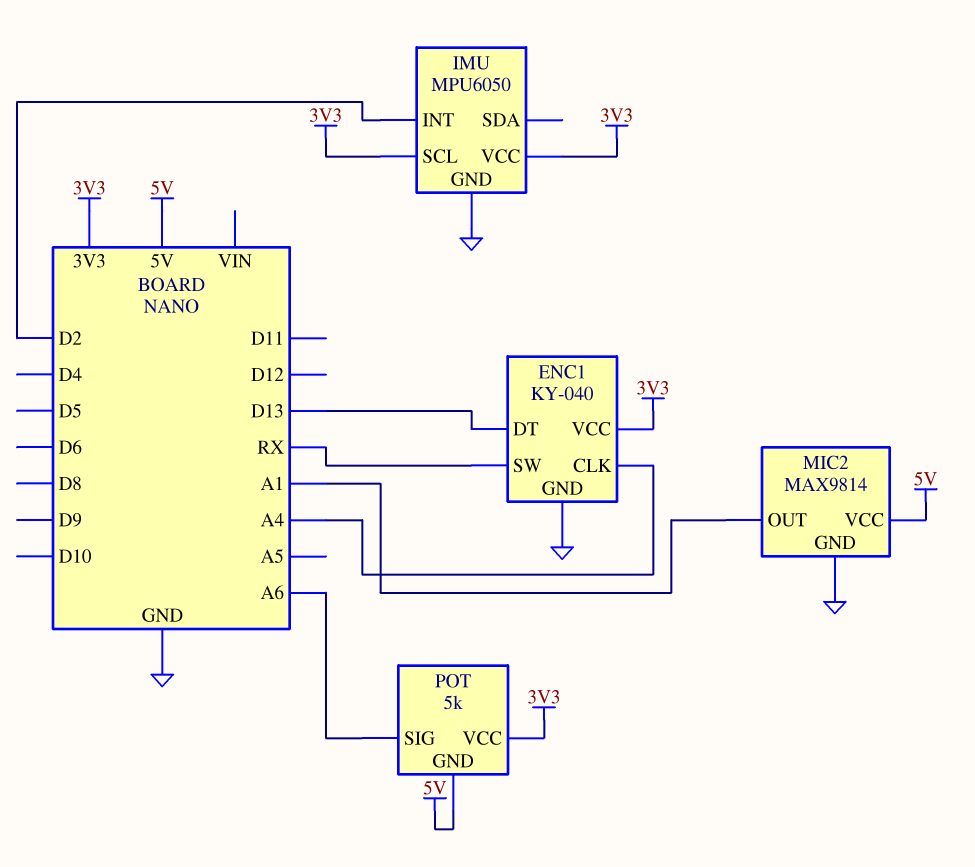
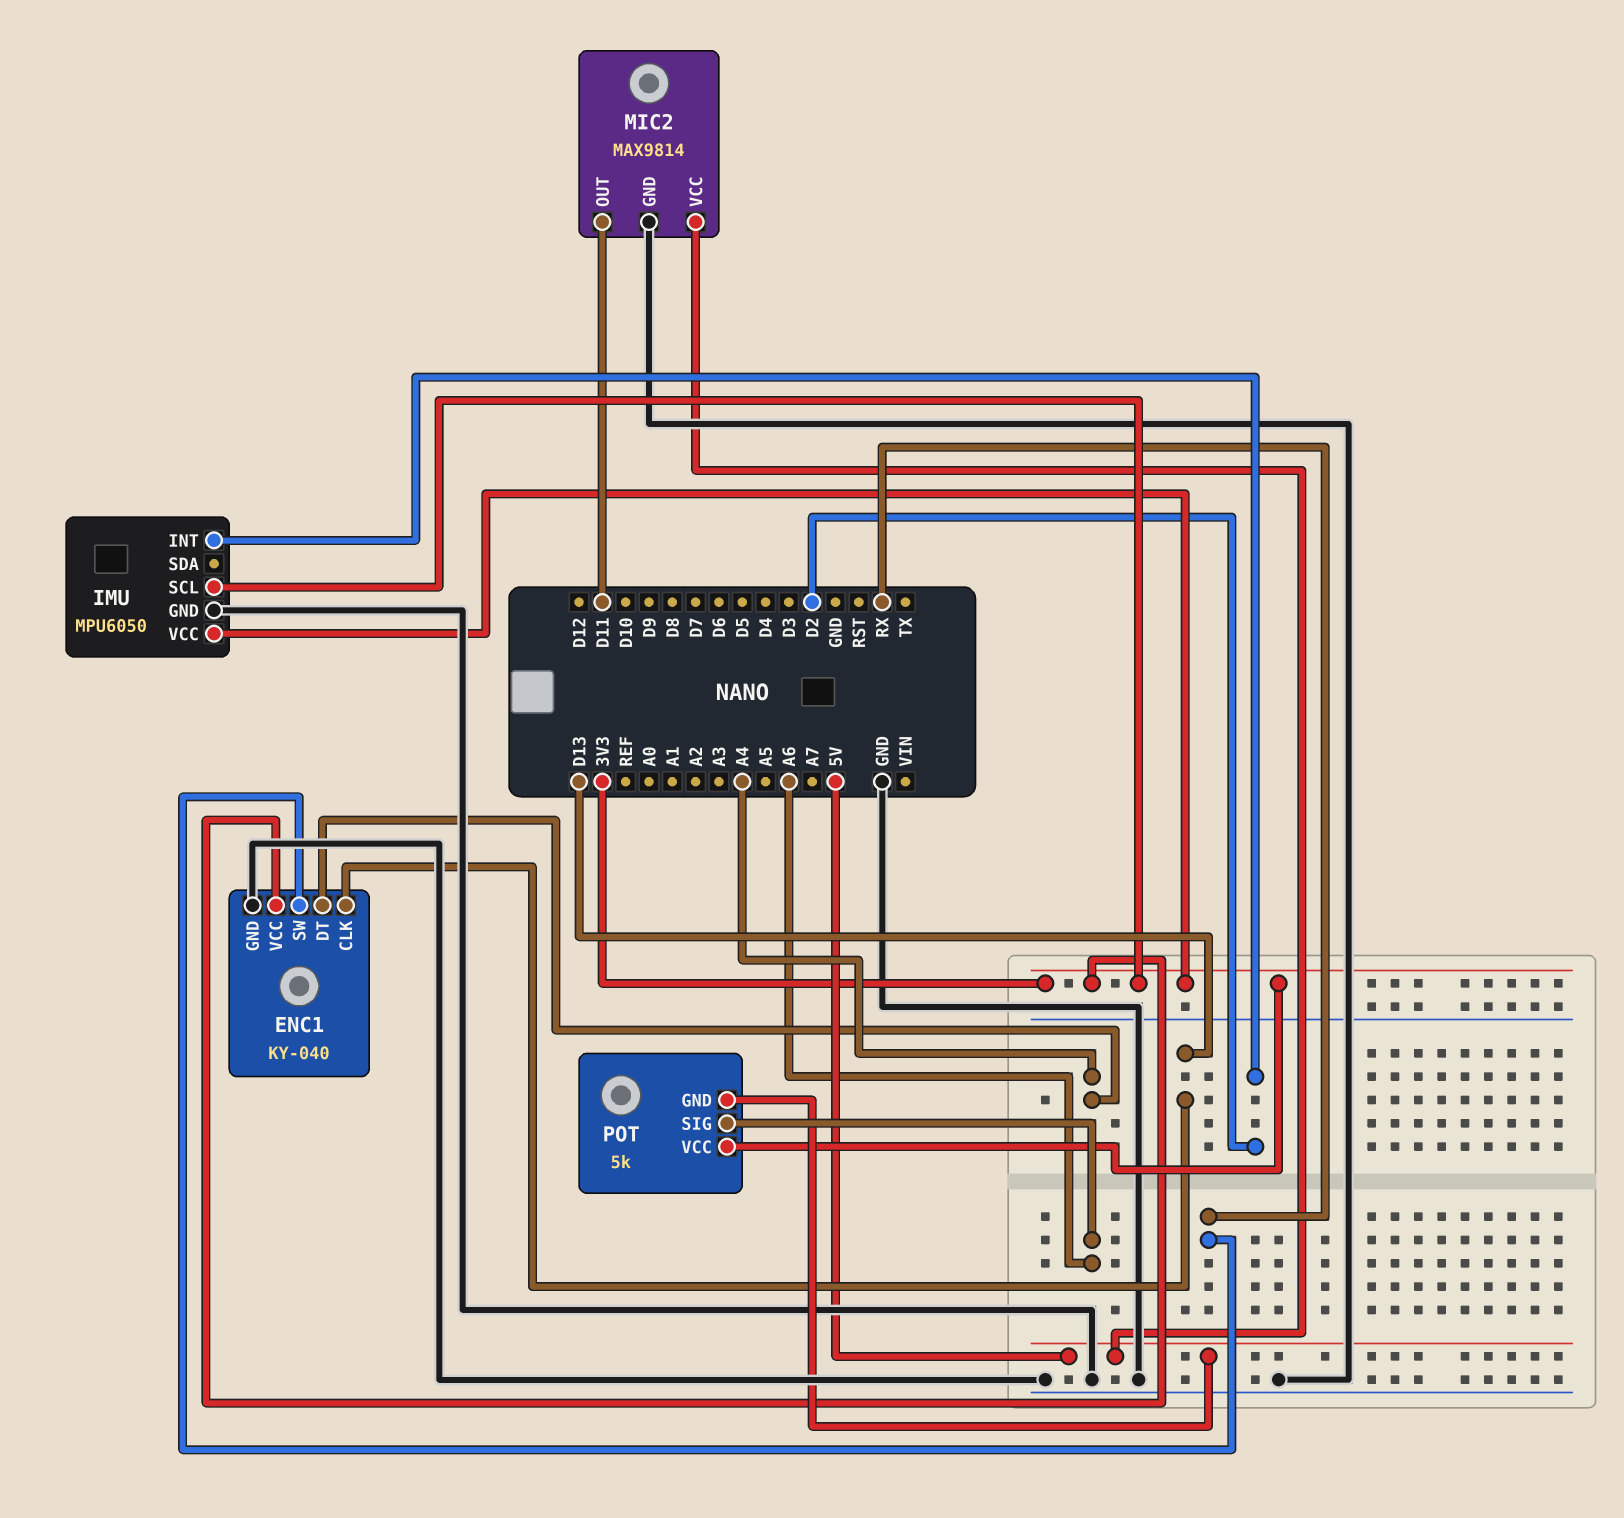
ENC1 pin CLK: A4 -> D13
ENC1 pin DT: D13 -> A4
MIC2 pin OUT: A1 -> D11

